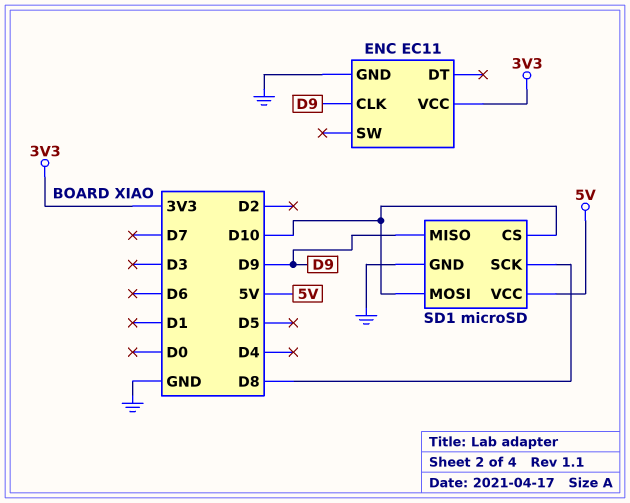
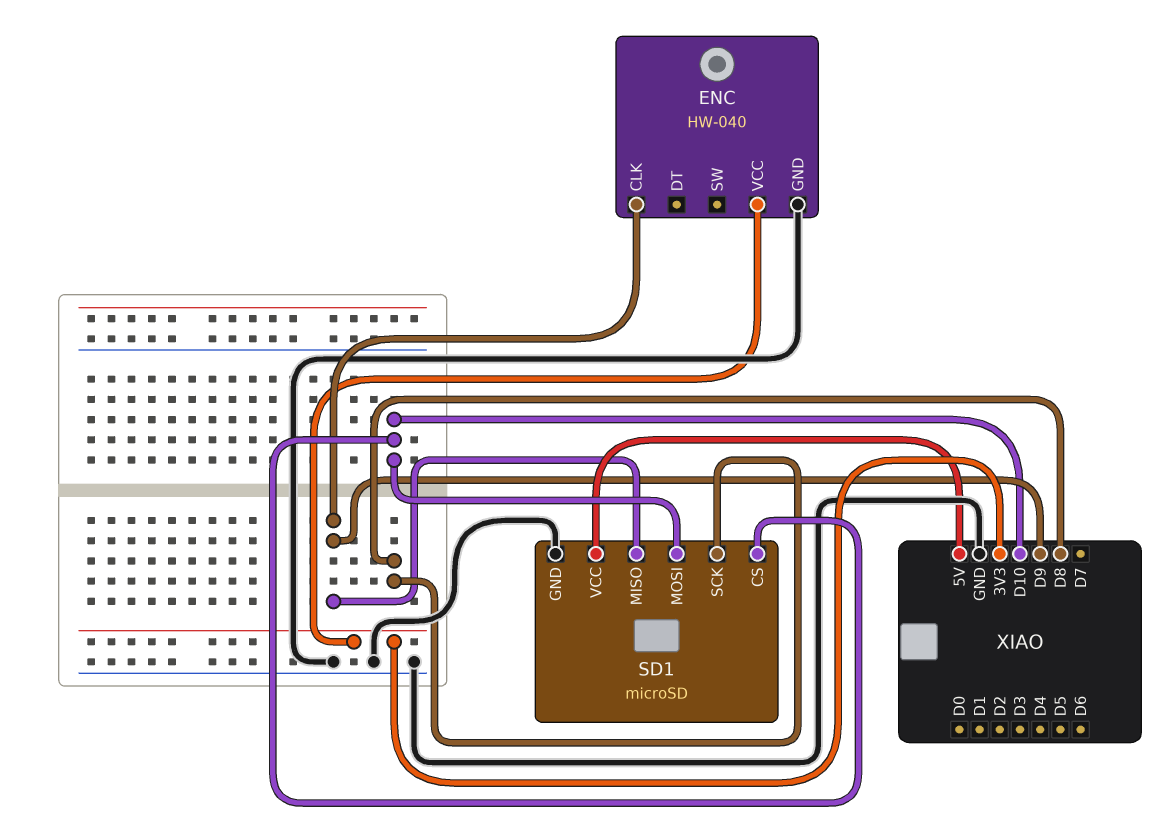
ENC: EC11 -> HW-040

